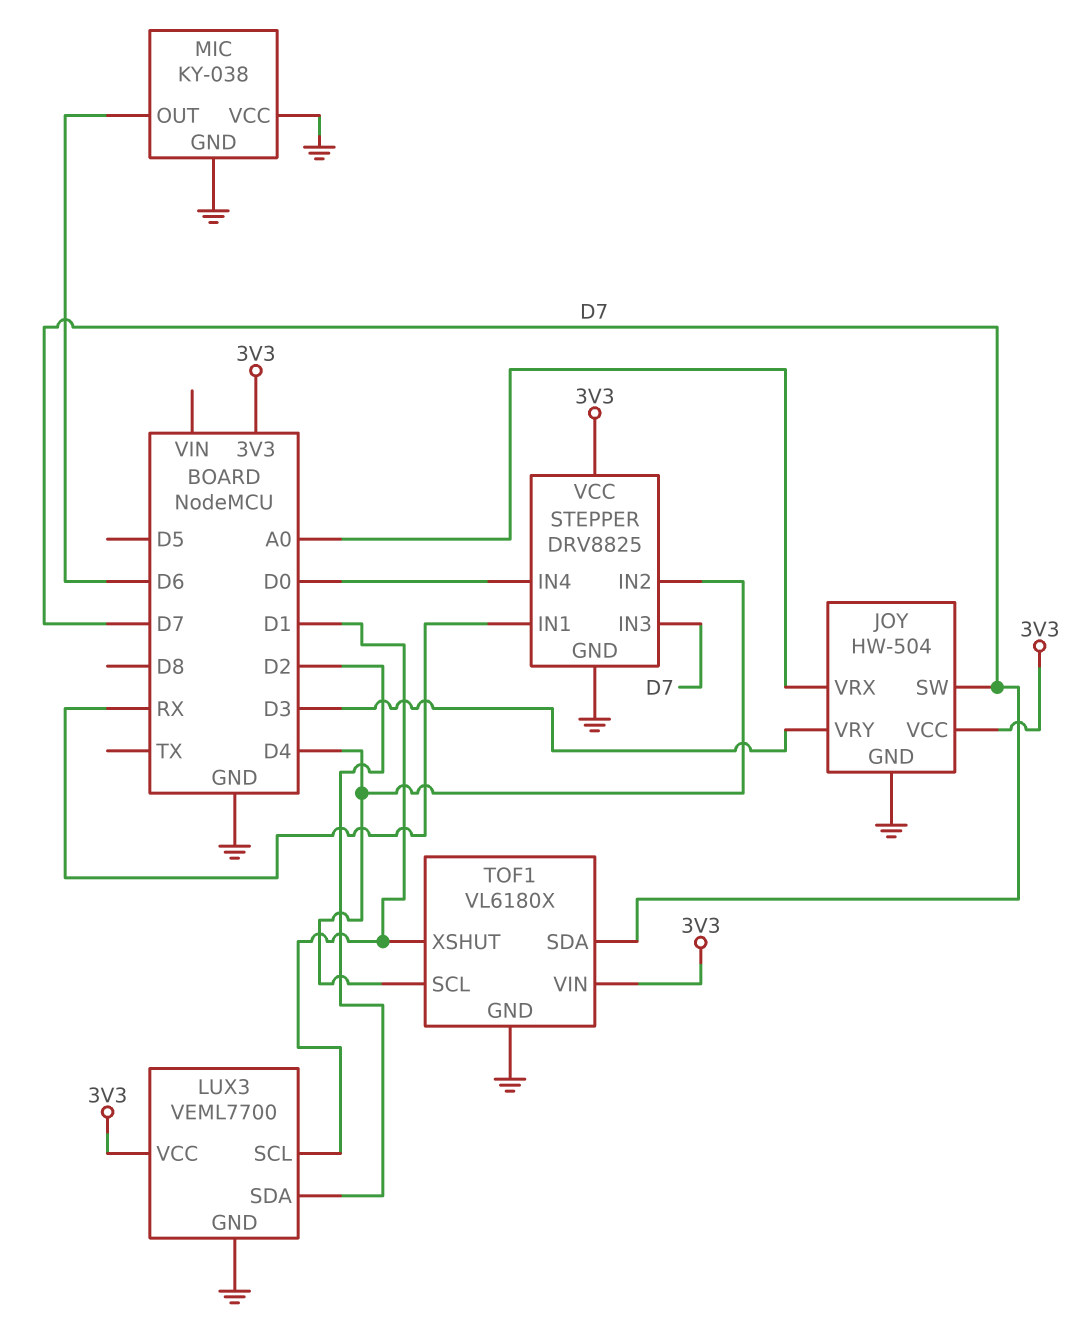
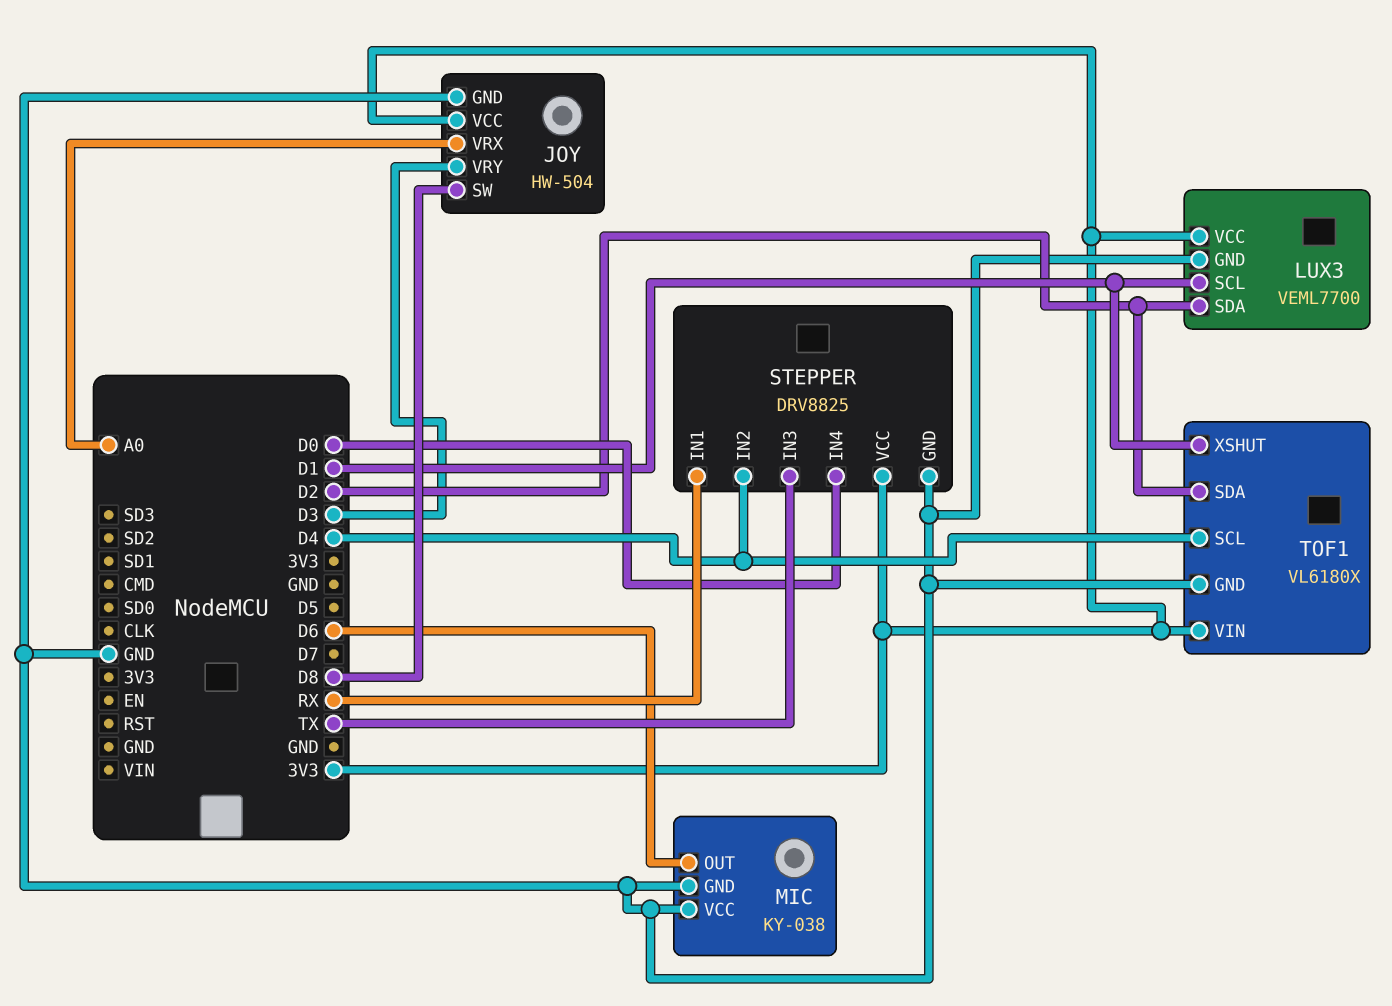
JOY pin SW: D7 -> D8
STEPPER pin IN3: D7 -> TX
TOF1 pin SDA: D7 -> D2

